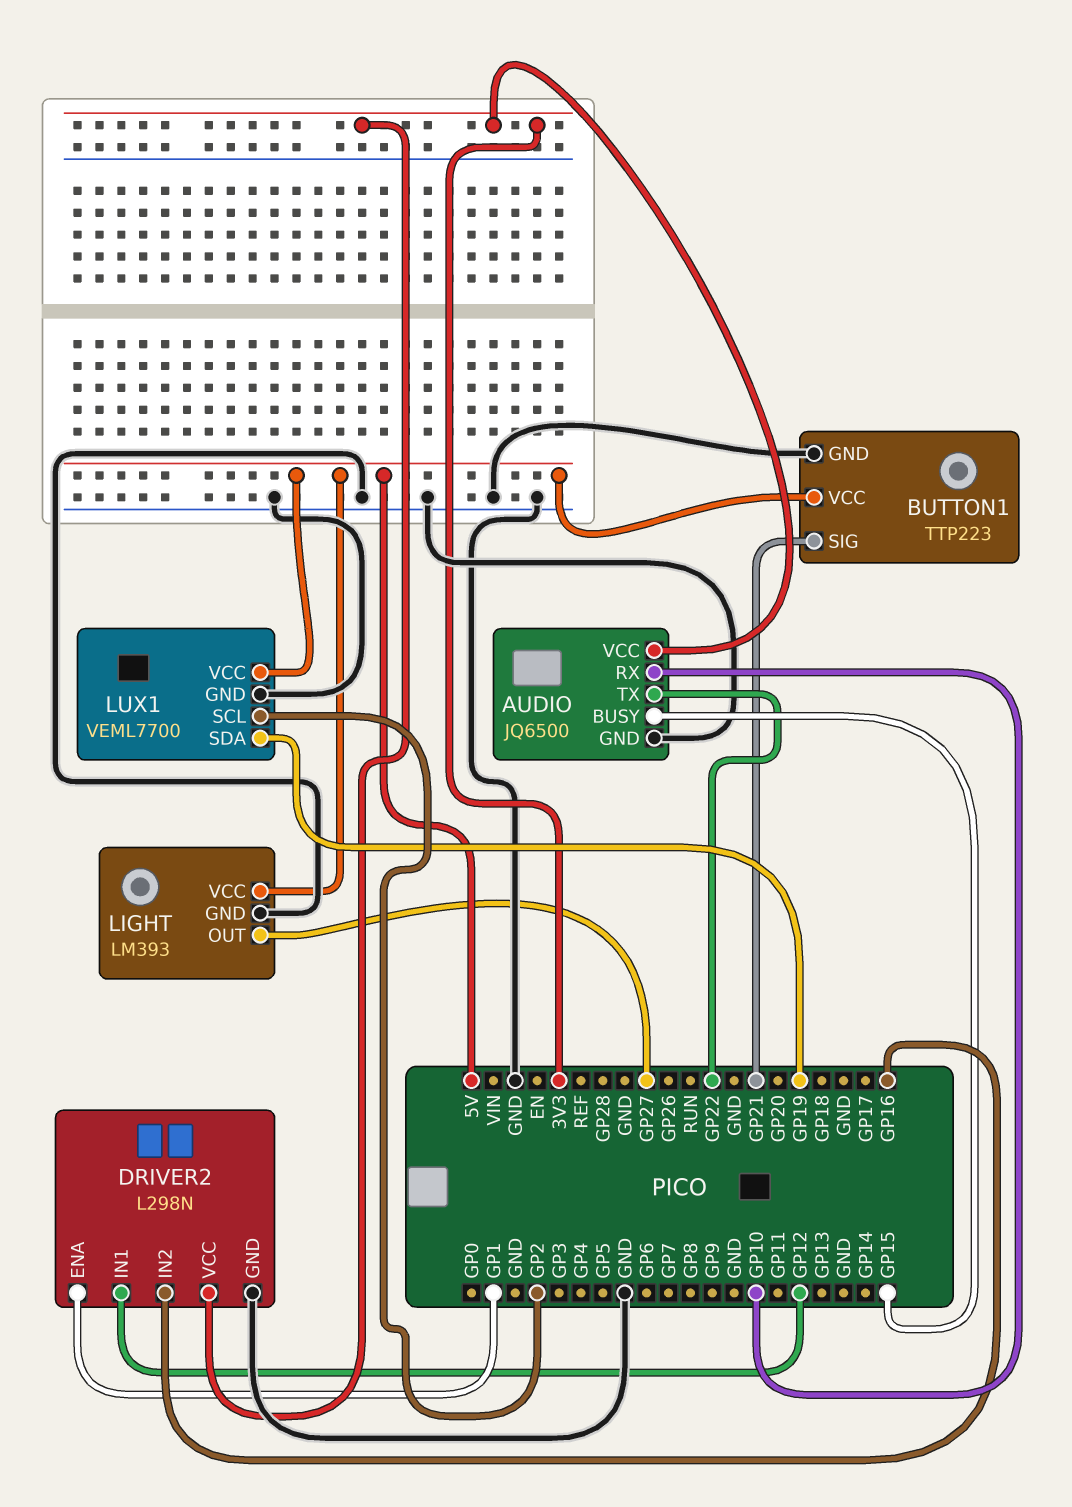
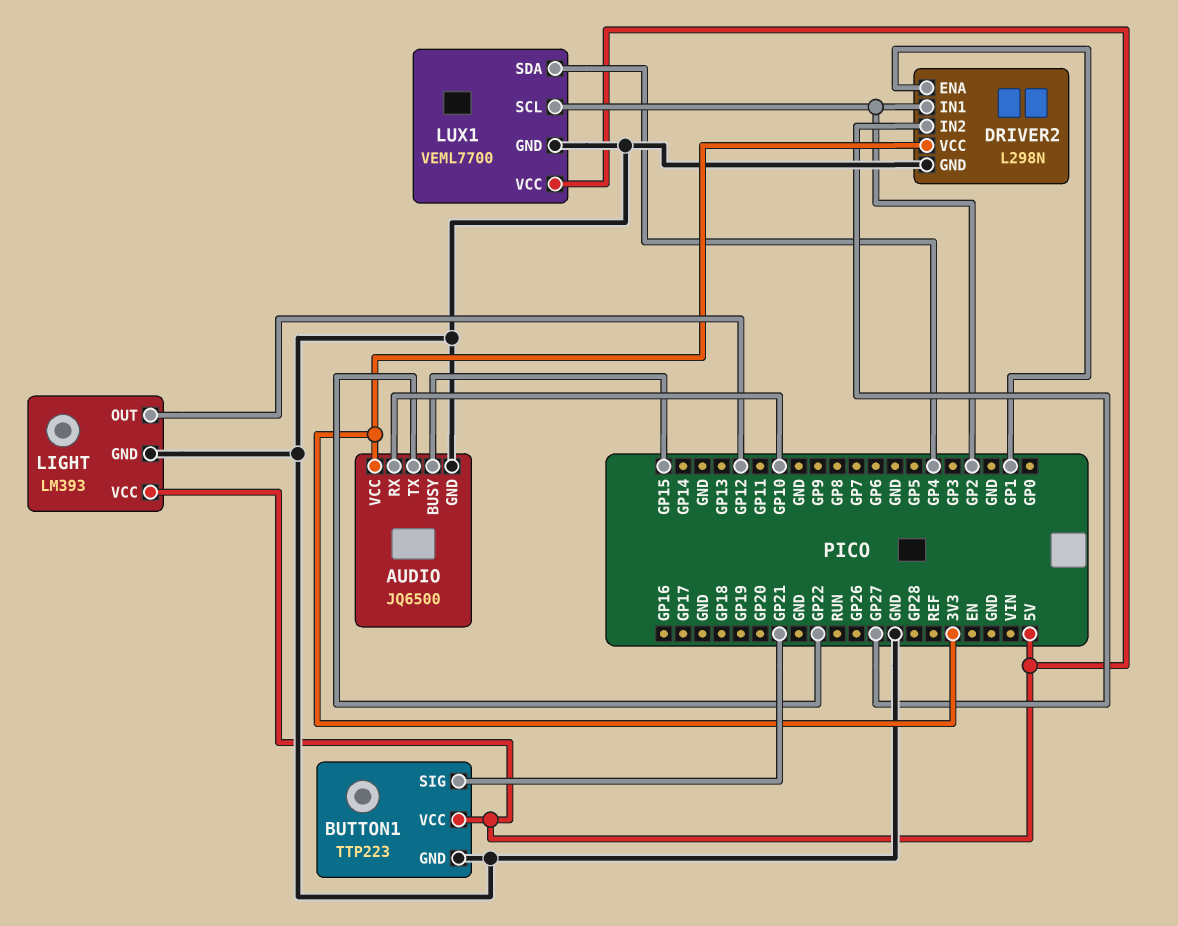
DRIVER2 pin IN1: GP12 -> GP2
DRIVER2 pin IN2: GP16 -> GP27
LIGHT pin OUT: GP27 -> GP12
LUX1 pin SDA: GP19 -> GP4

